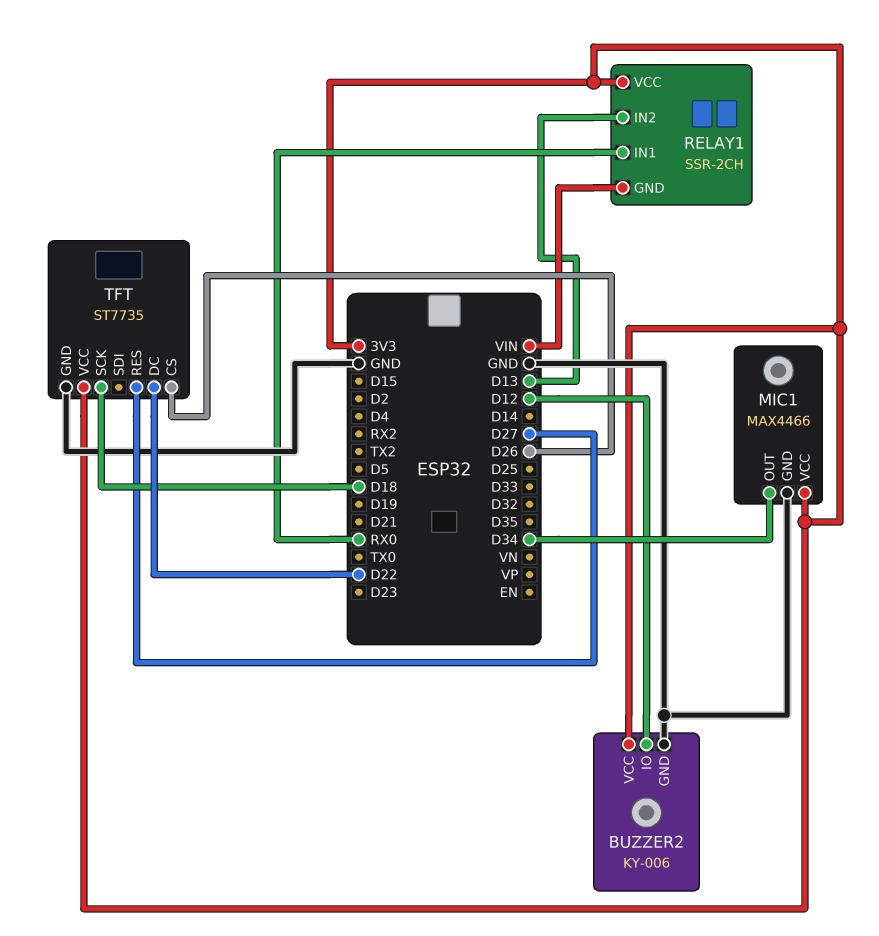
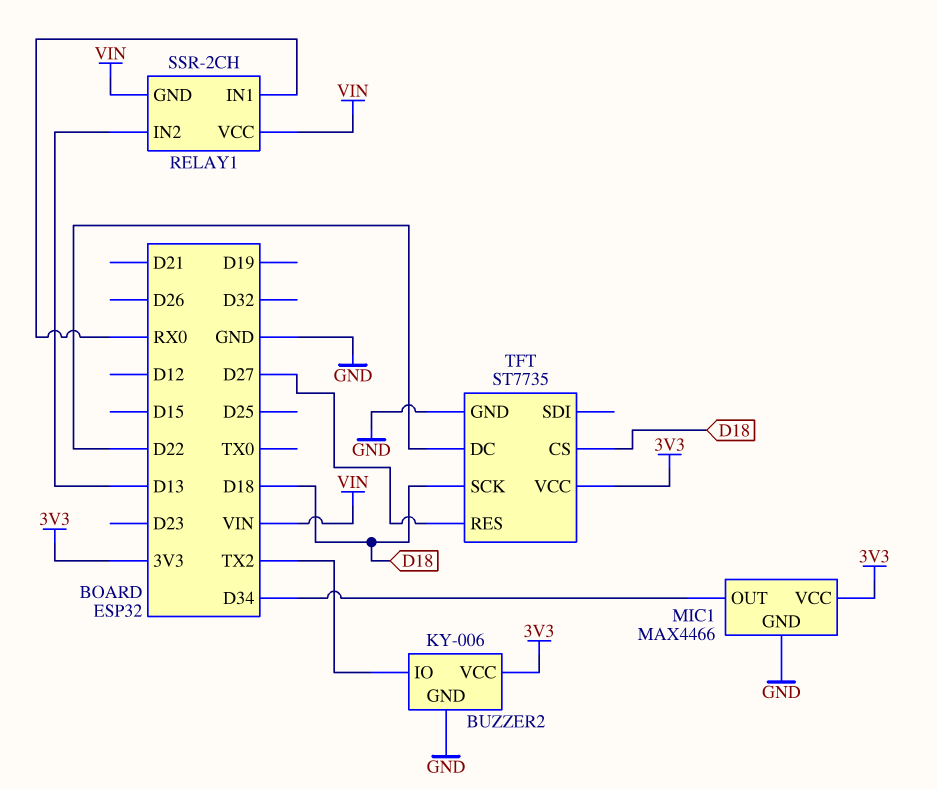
BUZZER2 pin IO: D12 -> TX2
RELAY1 pin VCC: 3V3 -> VIN
TFT pin CS: D26 -> D18

